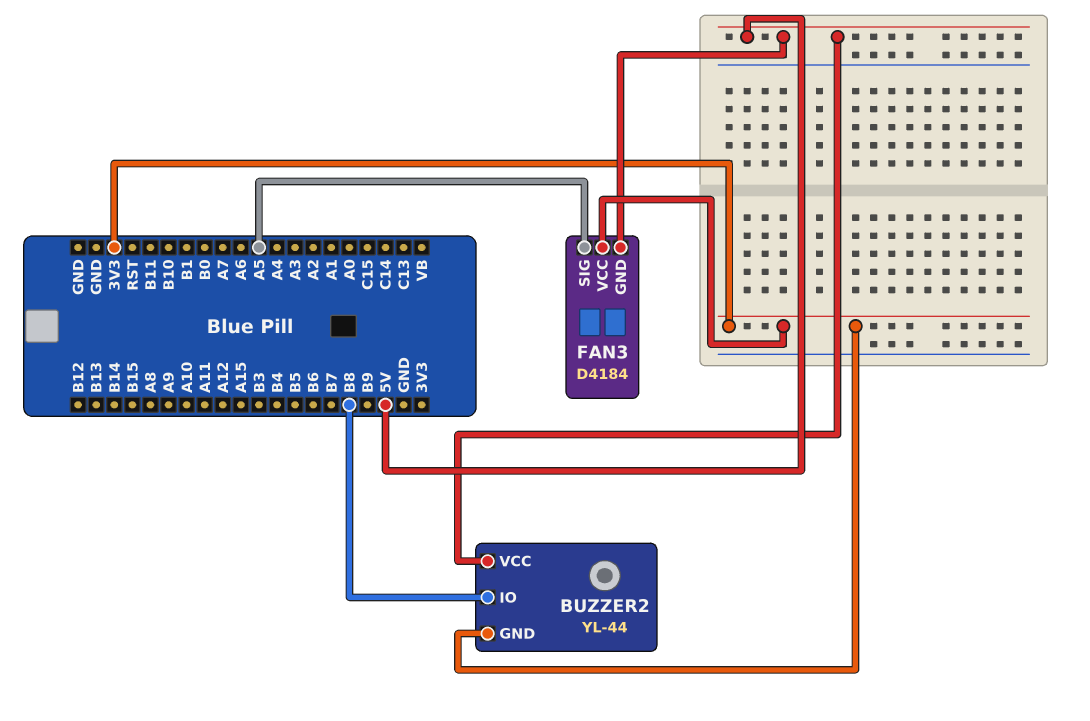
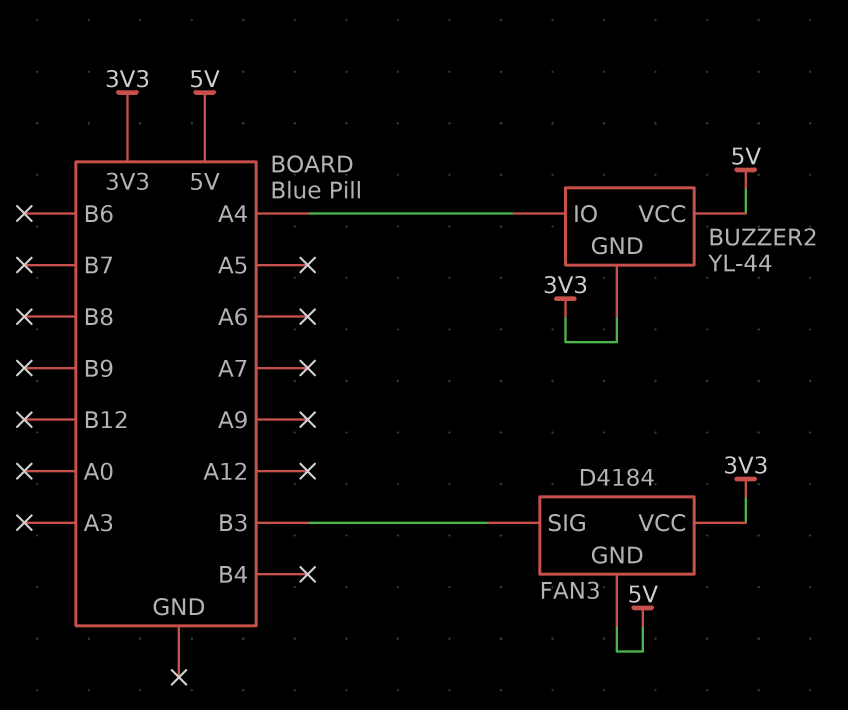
BUZZER2 pin IO: B8 -> A4
FAN3 pin SIG: A5 -> B3

